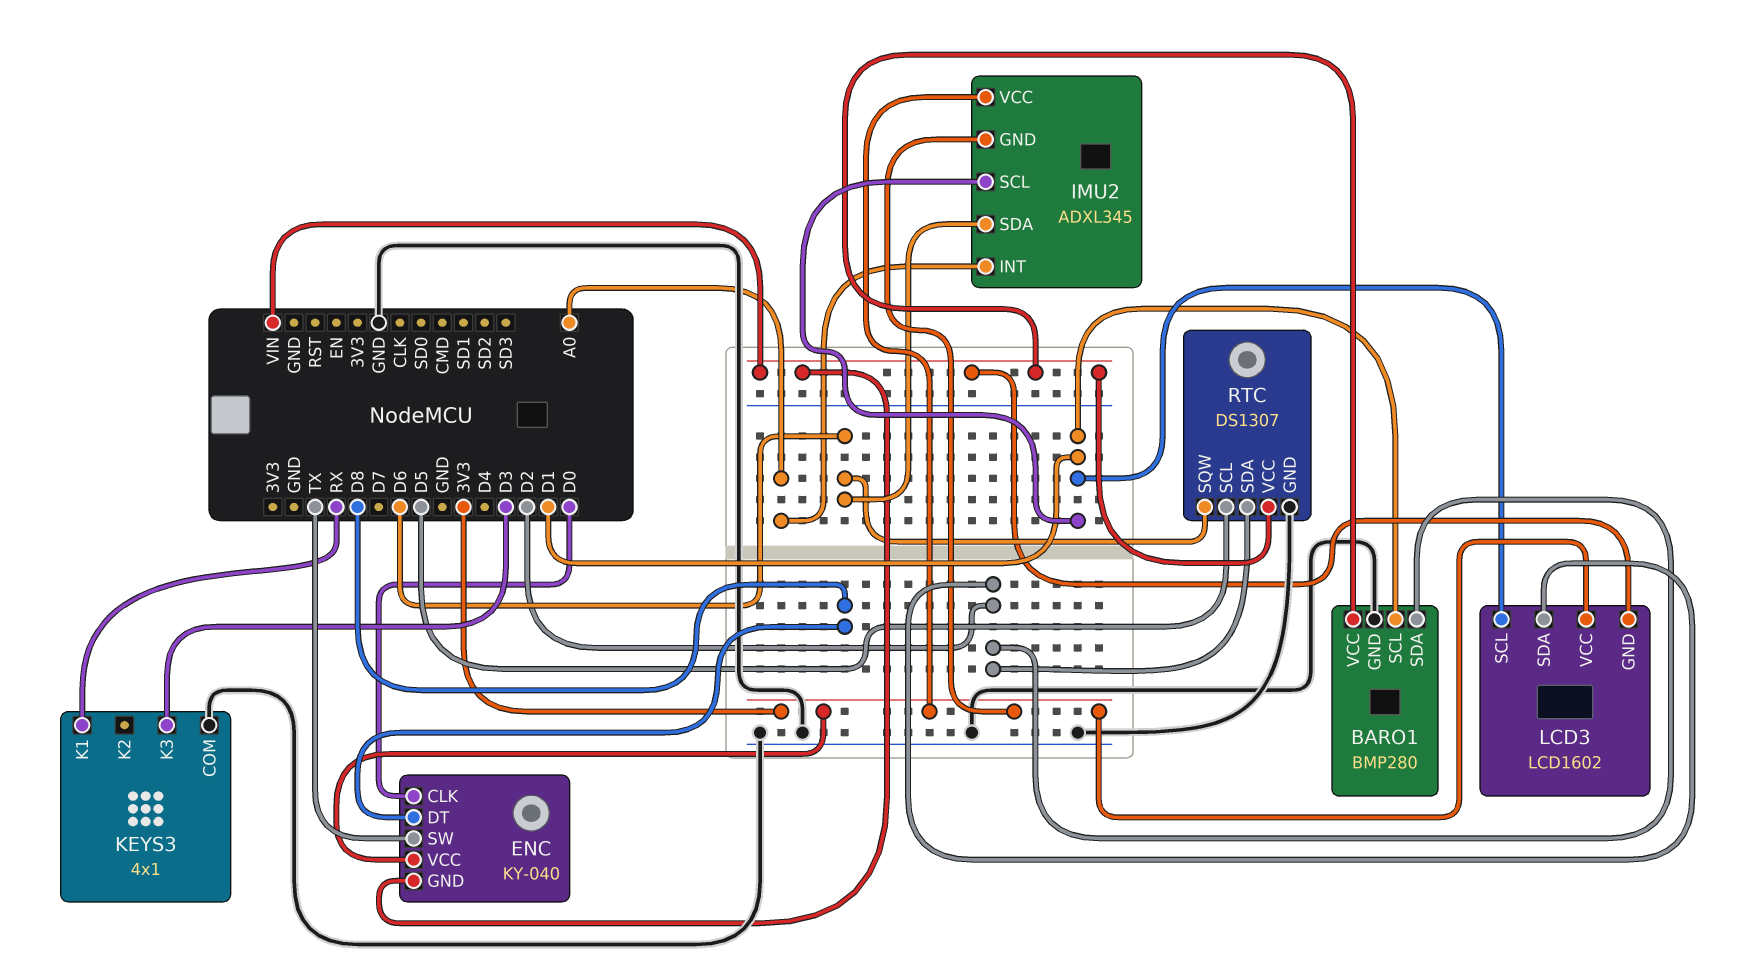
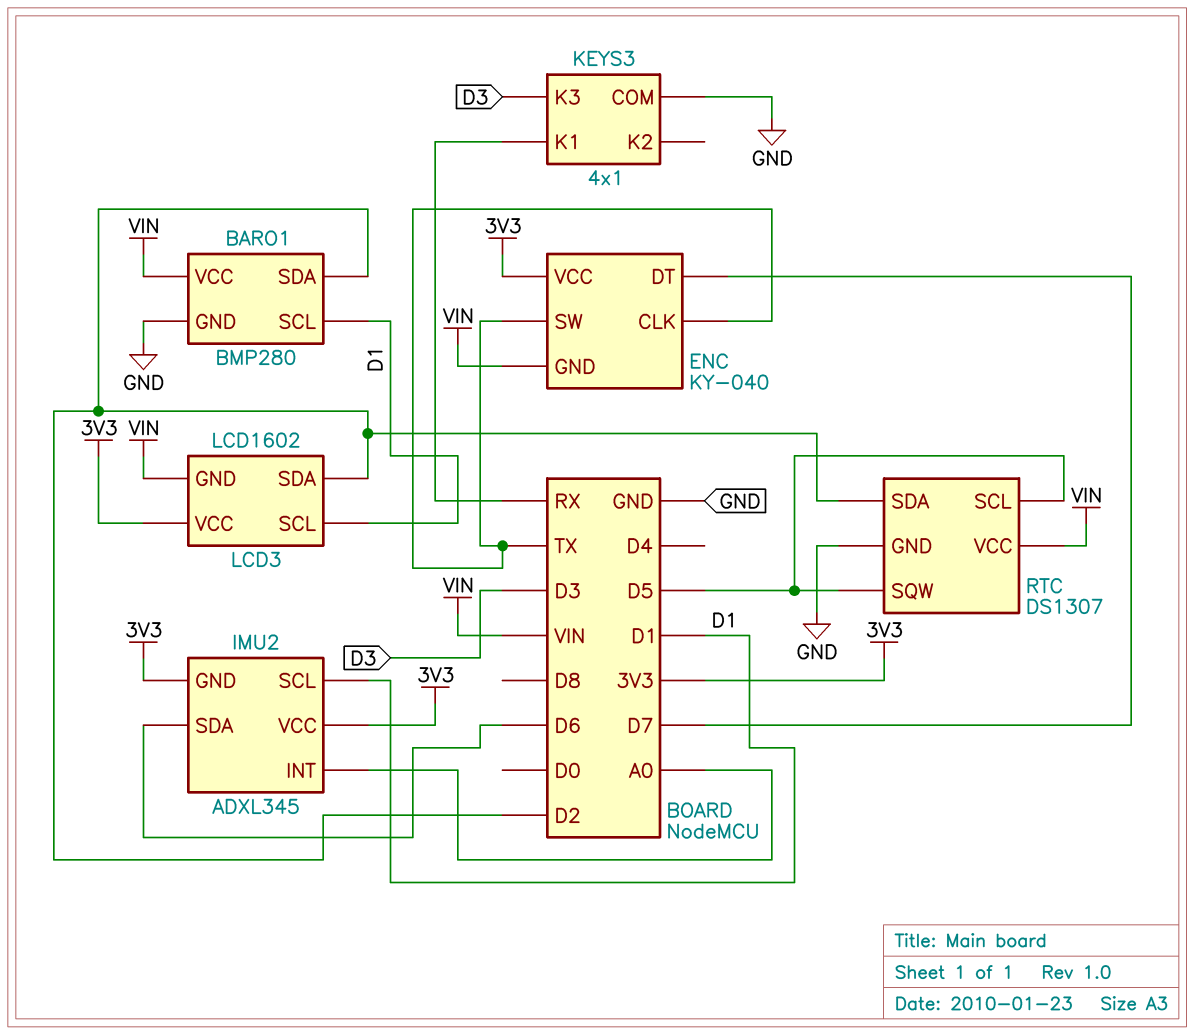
ENC pin CLK: D0 -> TX
ENC pin DT: D8 -> D7
RTC pin SQW: D6 -> D5

